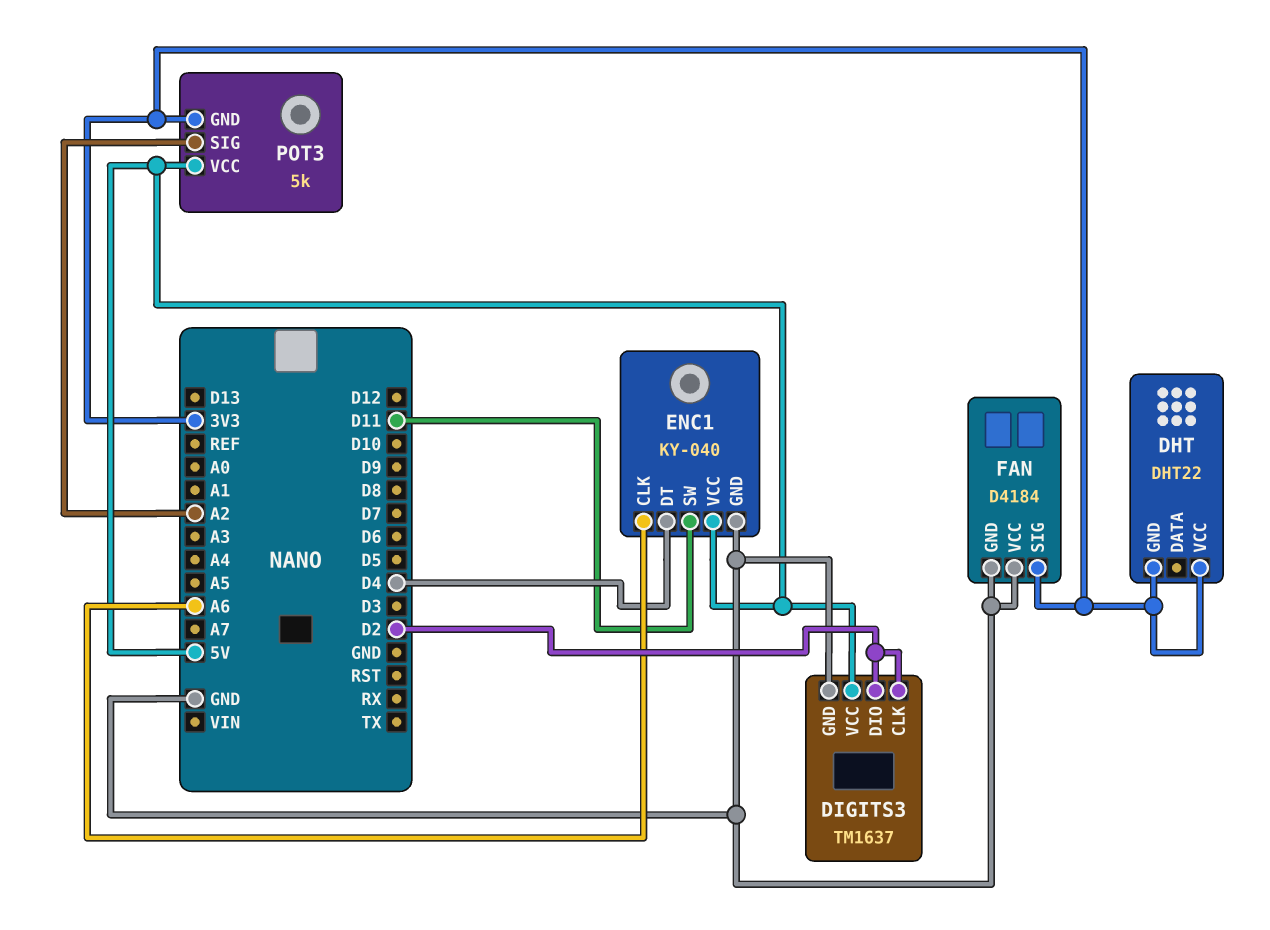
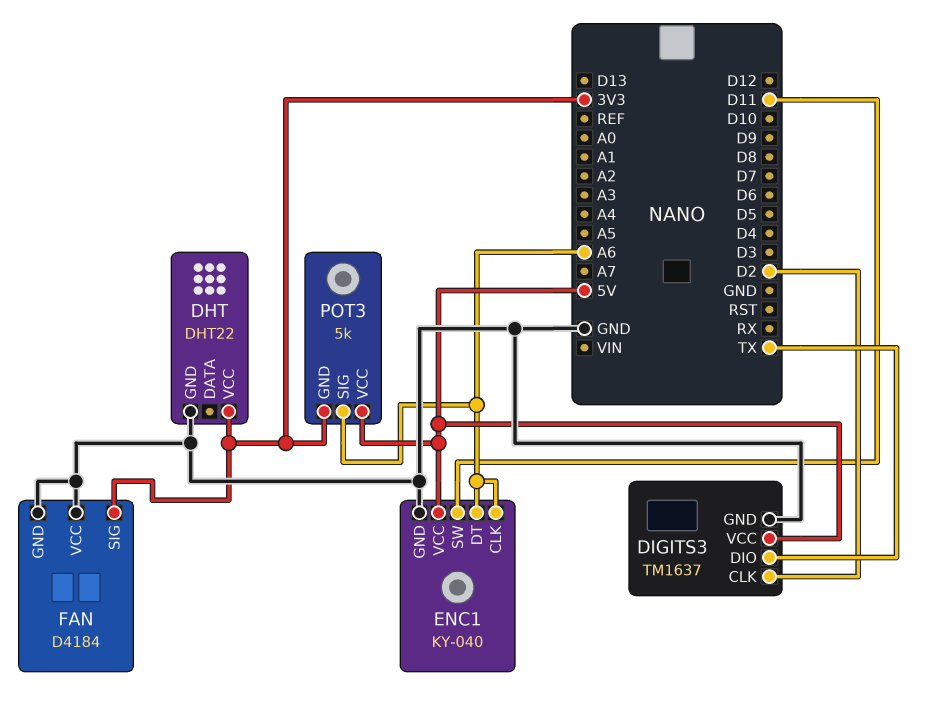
DHT pin GND: 3V3 -> GND
DIGITS3 pin DIO: D2 -> TX
ENC1 pin DT: D4 -> A6
POT3 pin SIG: A2 -> A6

